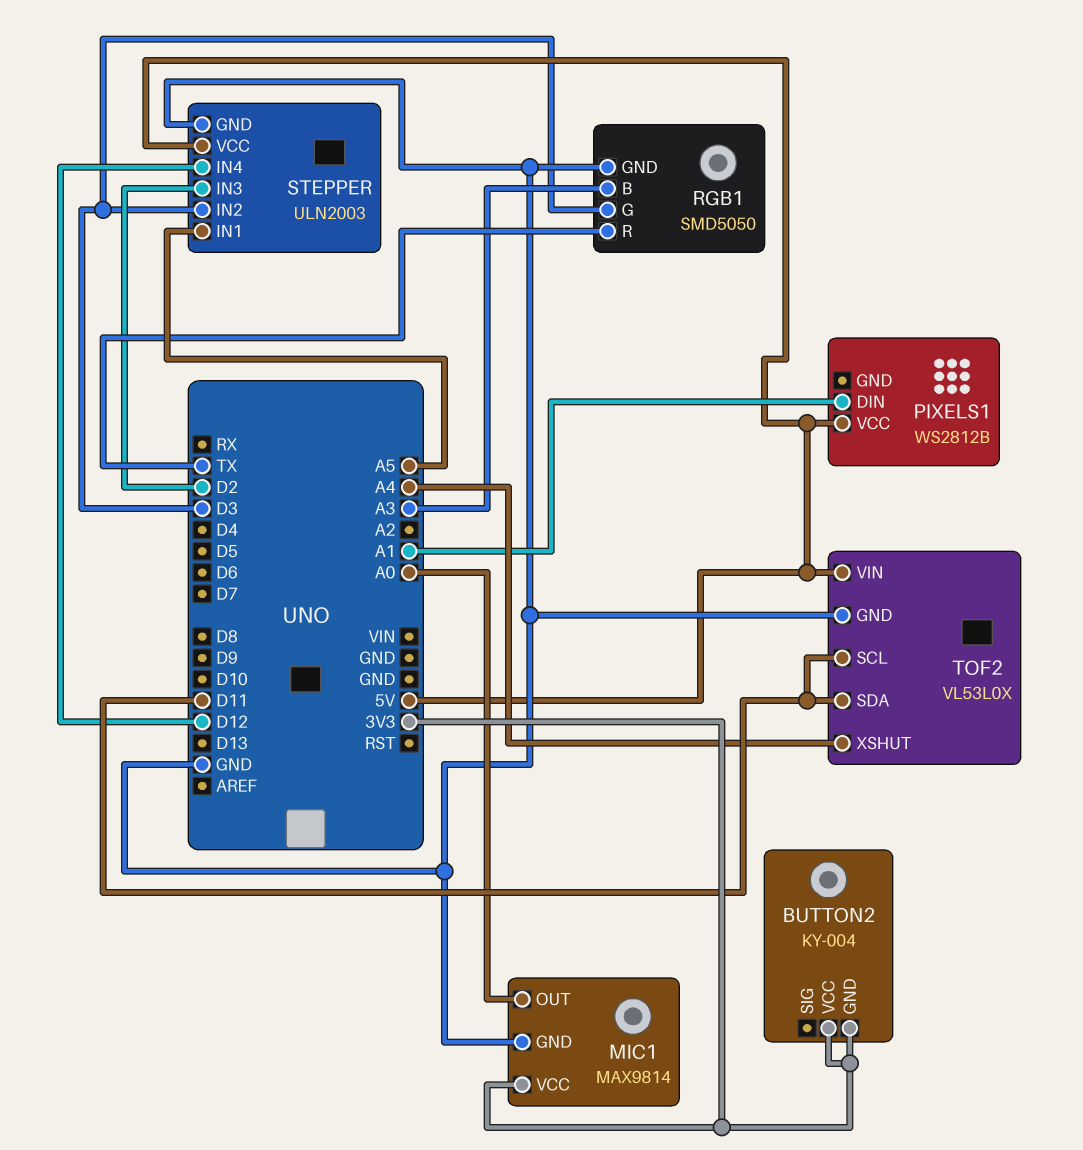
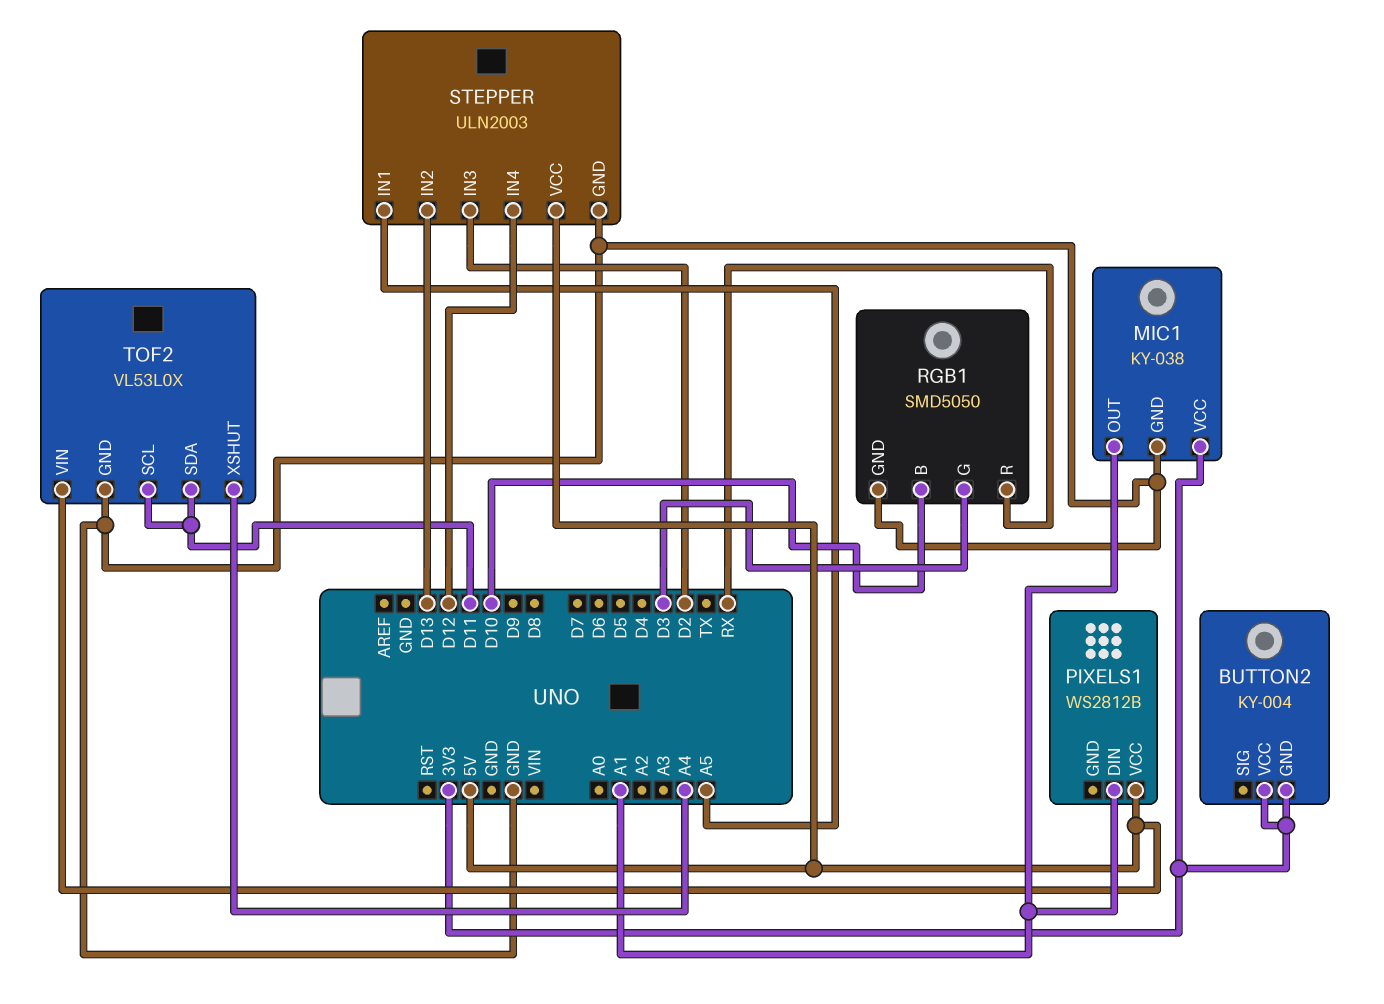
MIC1: MAX9814 -> KY-038
MIC1 pin OUT: A0 -> A1
RGB1 pin B: A3 -> D10
RGB1 pin R: TX -> RX
STEPPER pin IN2: D3 -> D13

